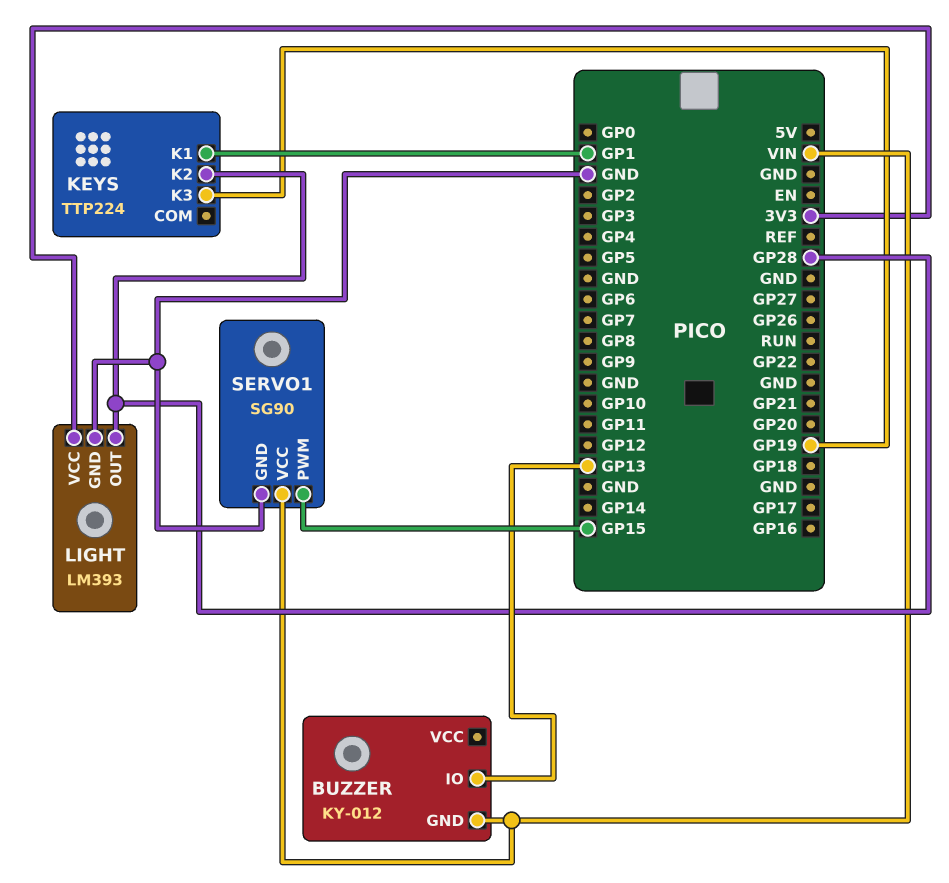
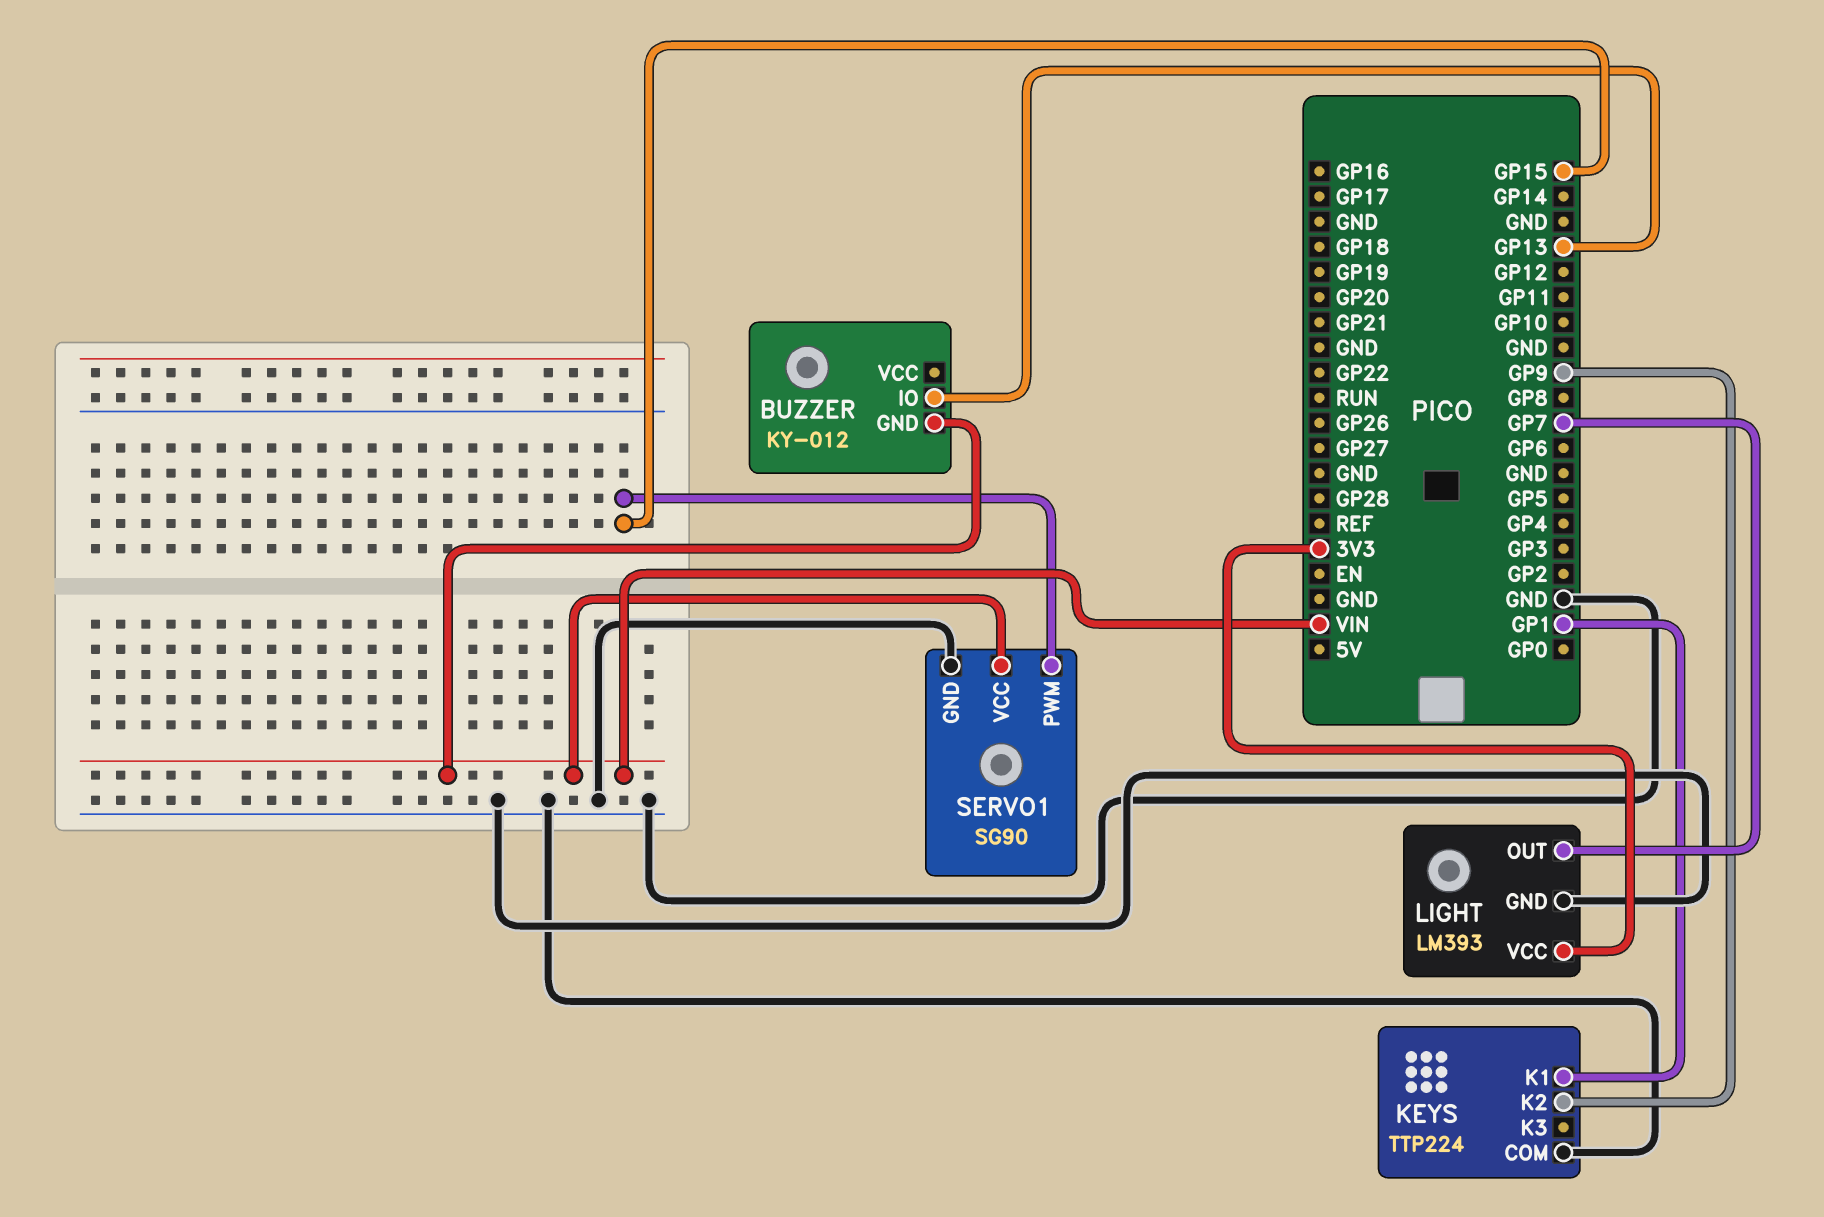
KEYS pin COM: none -> GND
KEYS pin K2: GP28 -> GP9
KEYS pin K3: GP19 -> none
LIGHT pin OUT: GP28 -> GP7

